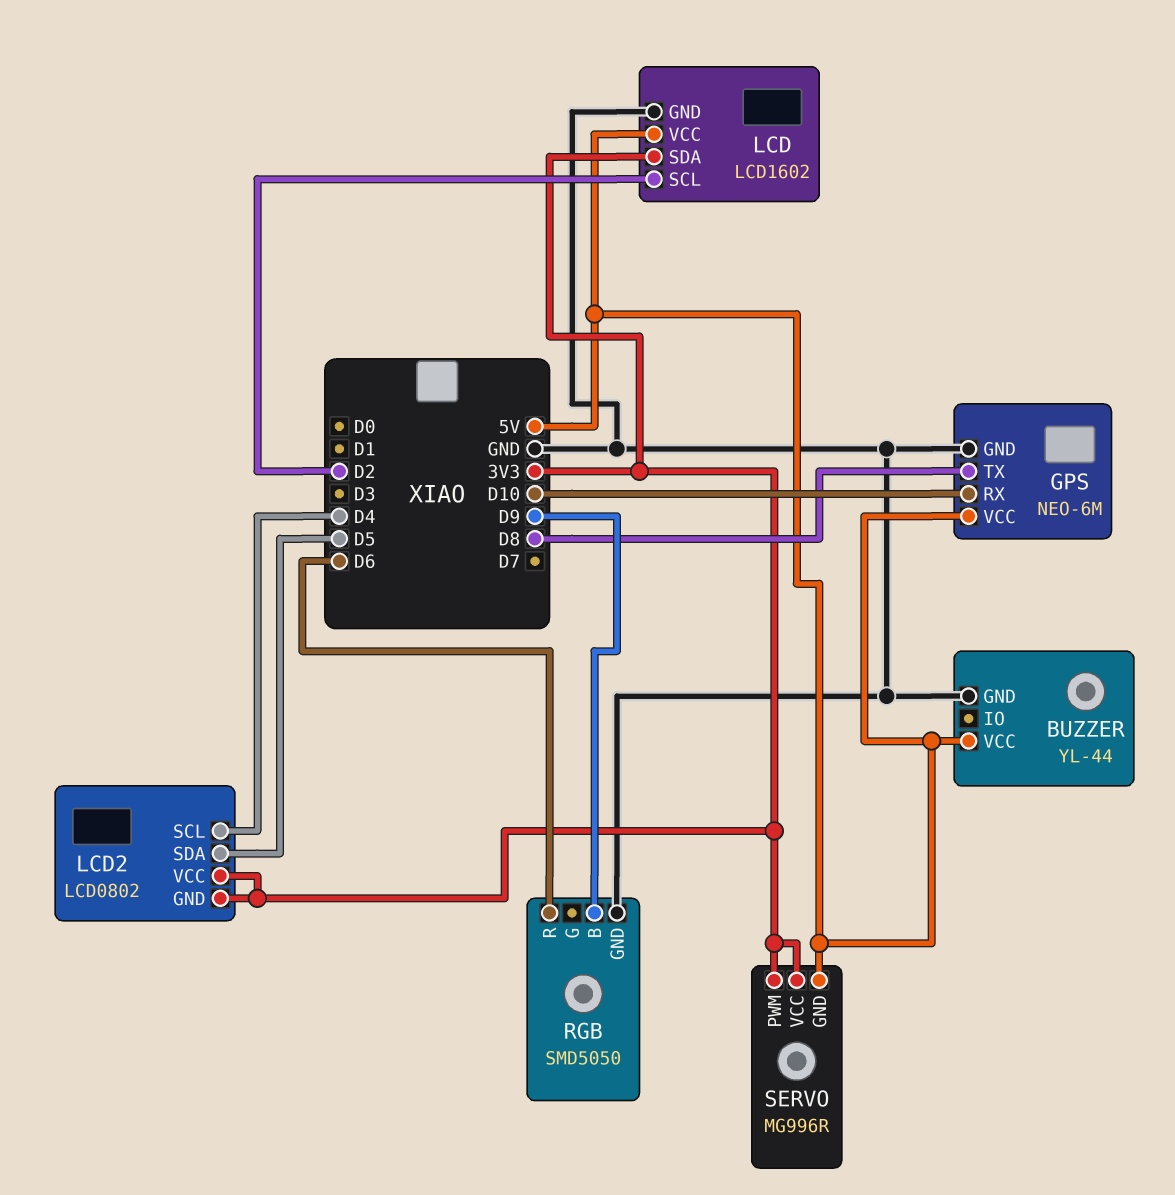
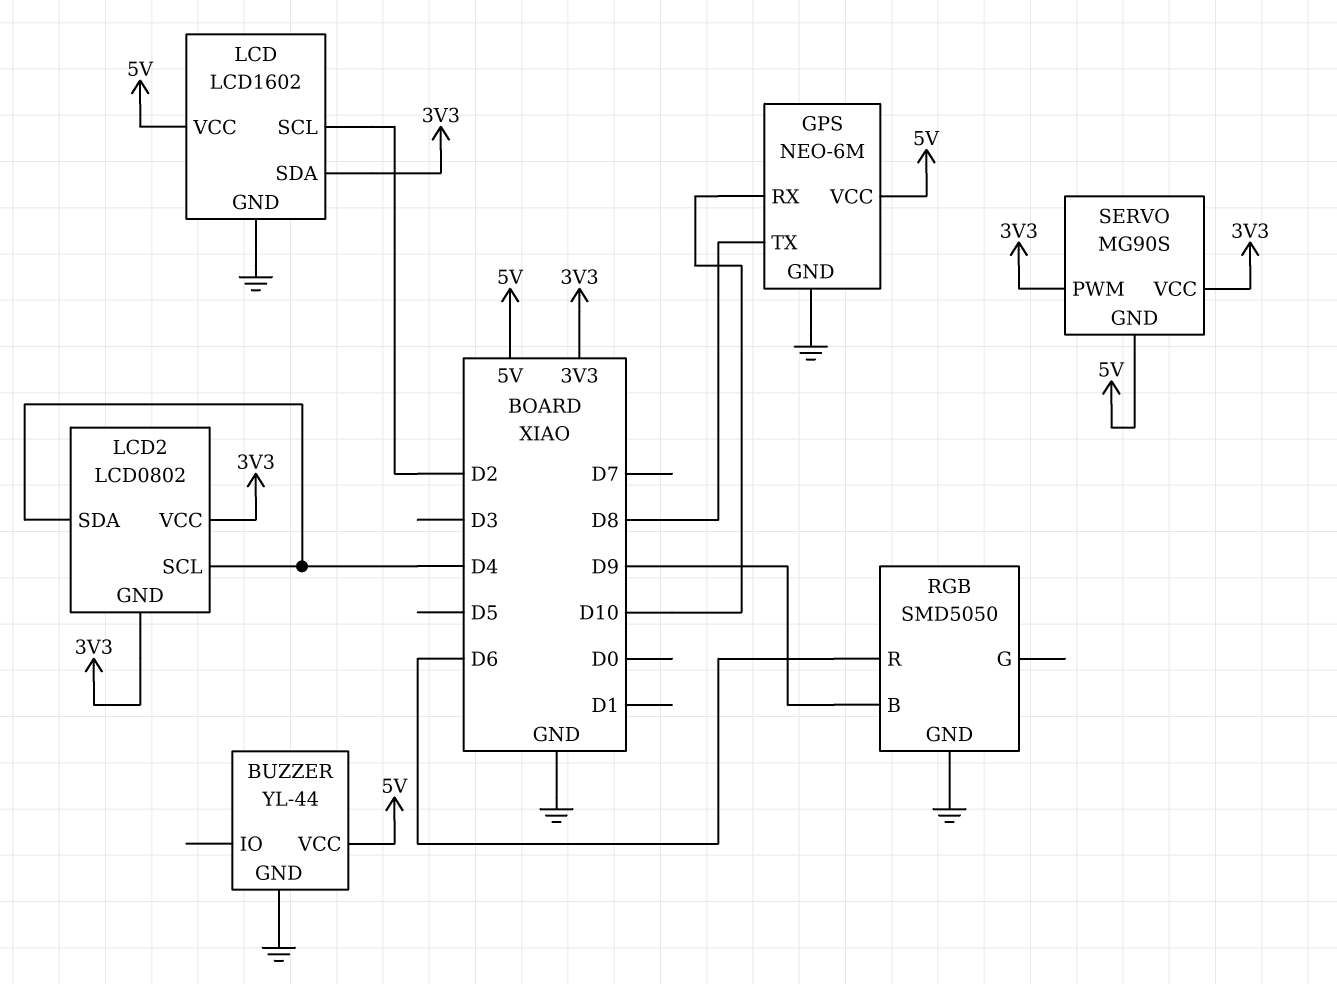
LCD2 pin SDA: D5 -> D4
SERVO: MG996R -> MG90S

